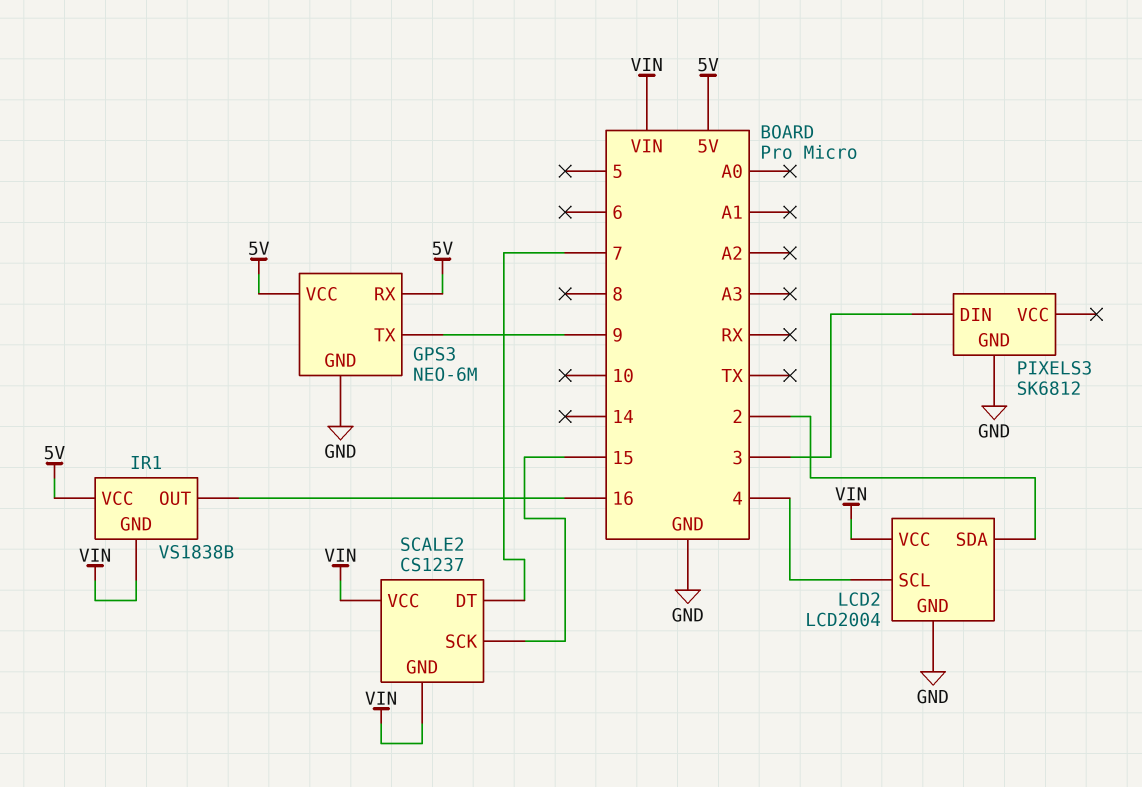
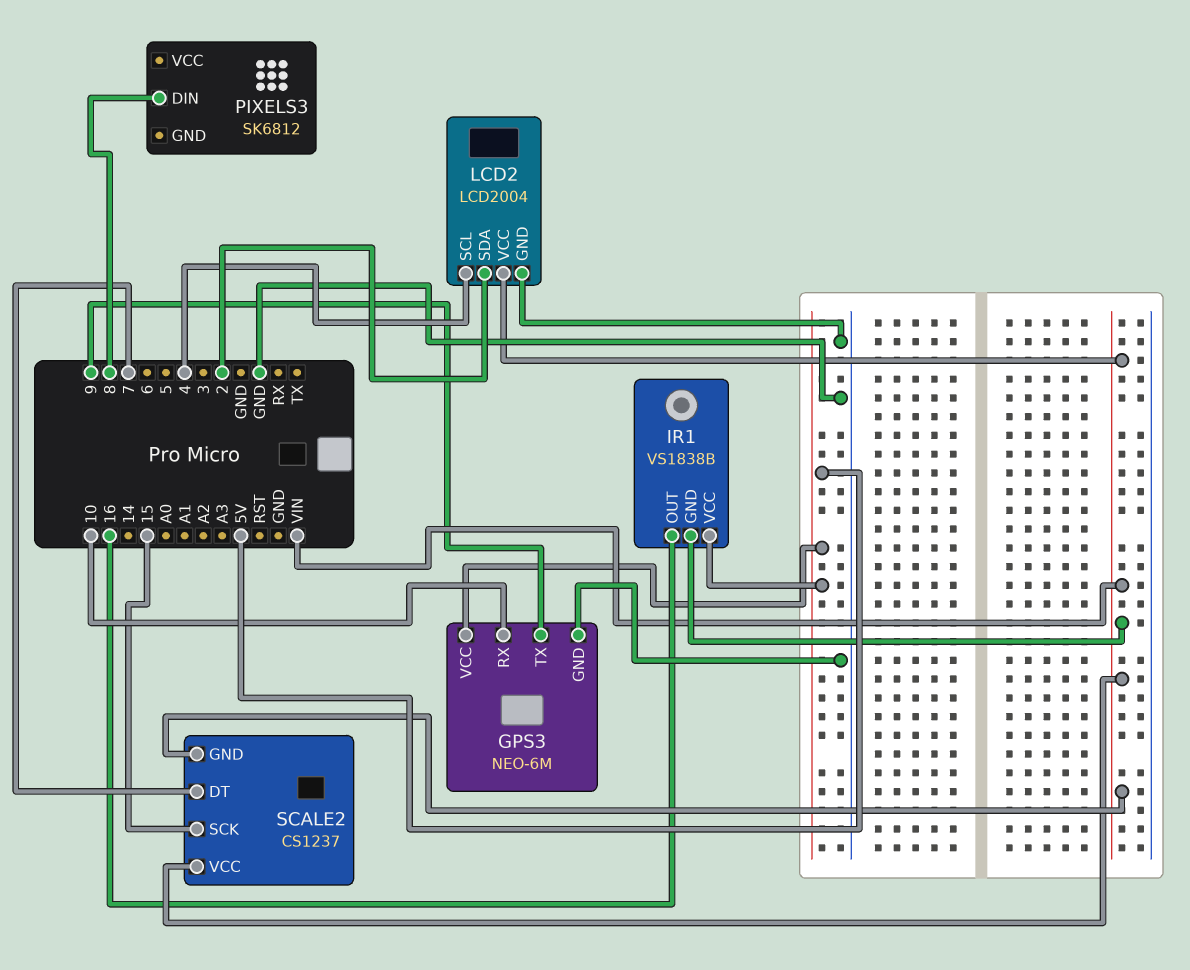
GPS3 pin RX: 5V -> 10
PIXELS3 pin DIN: 3 -> 8
PIXELS3 pin GND: GND -> none

